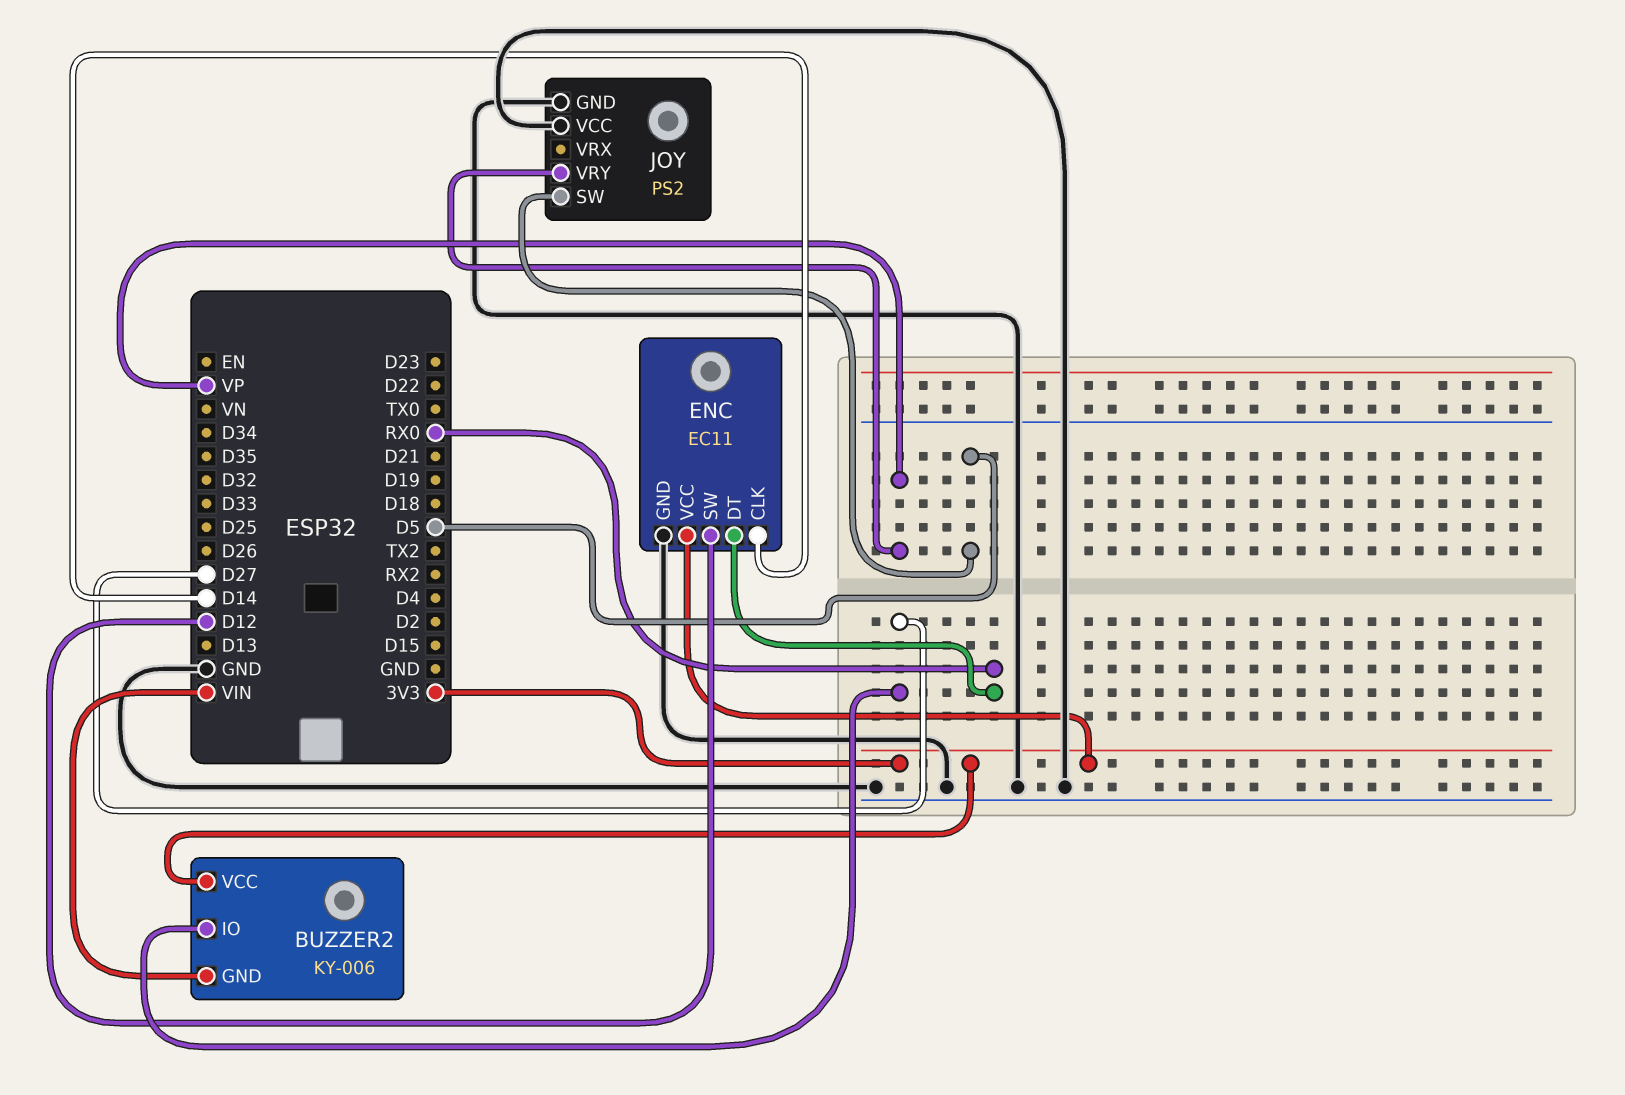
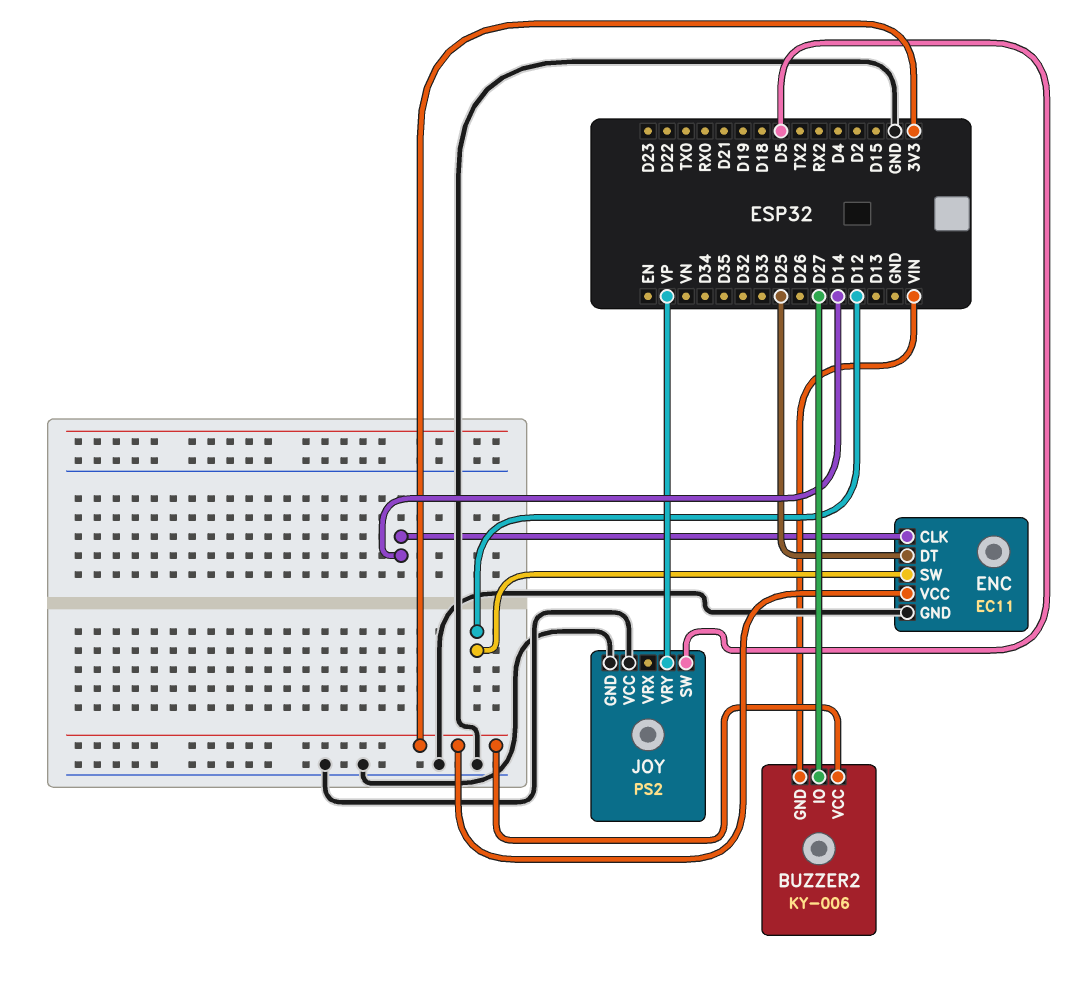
ENC pin DT: RX0 -> D25

